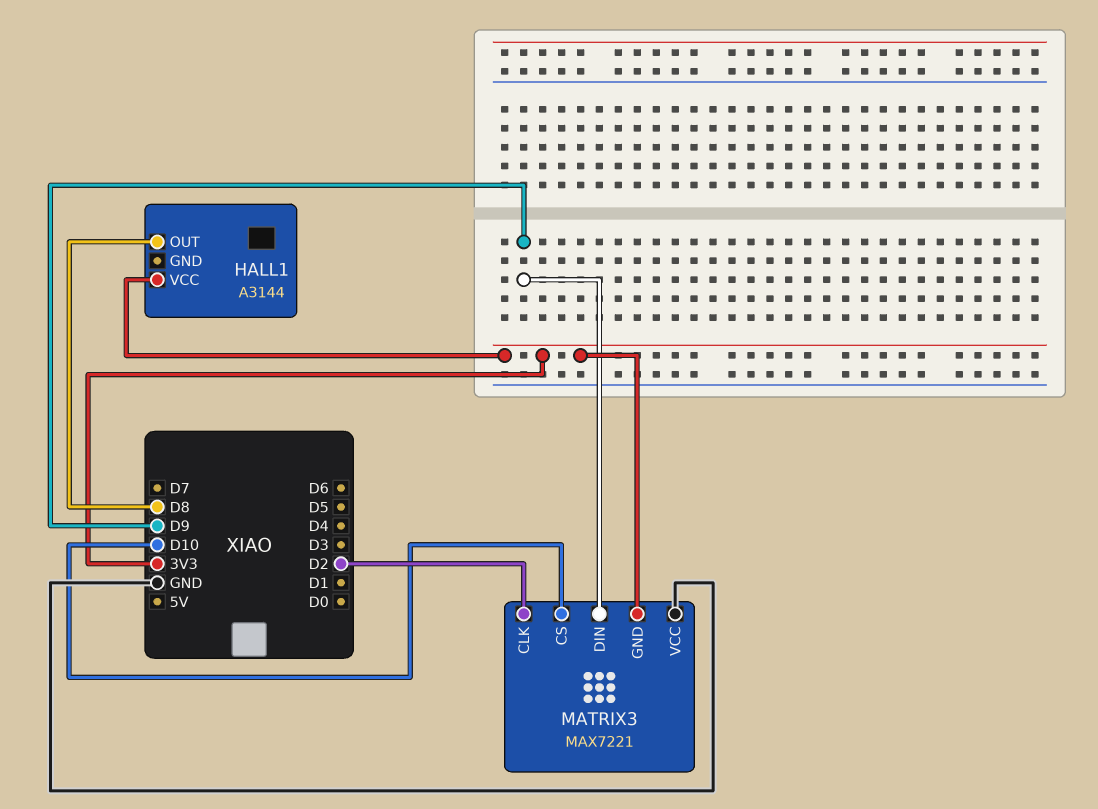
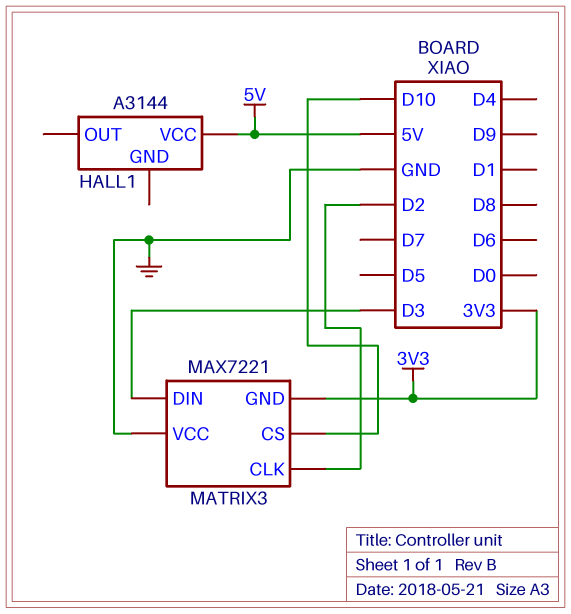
HALL1 pin OUT: D8 -> none
HALL1 pin VCC: 3V3 -> 5V
MATRIX3 pin DIN: D9 -> D3

